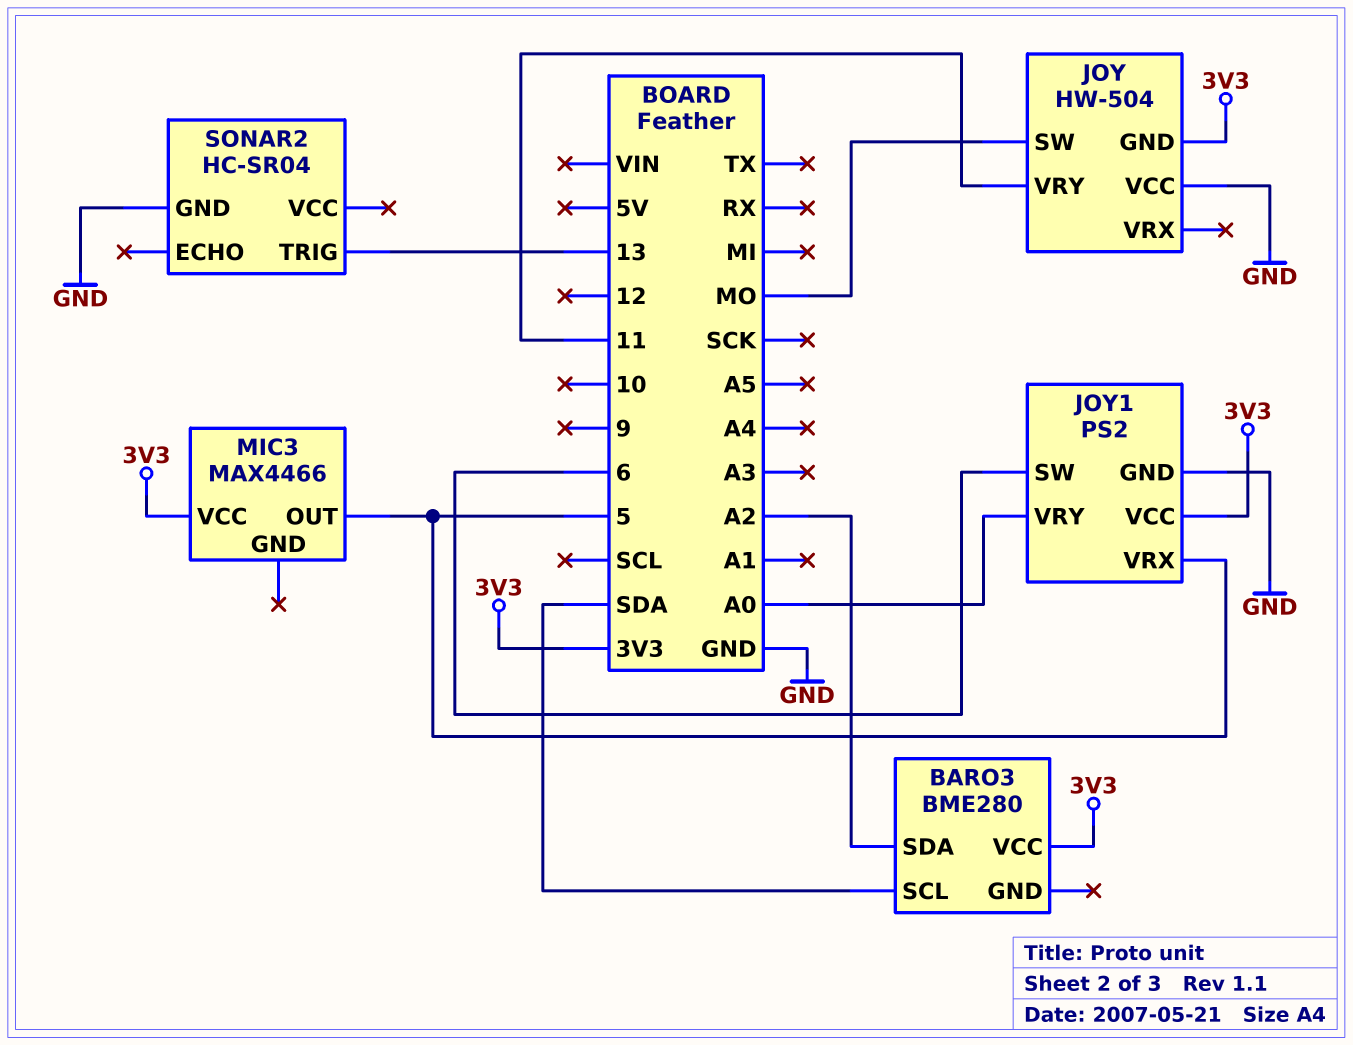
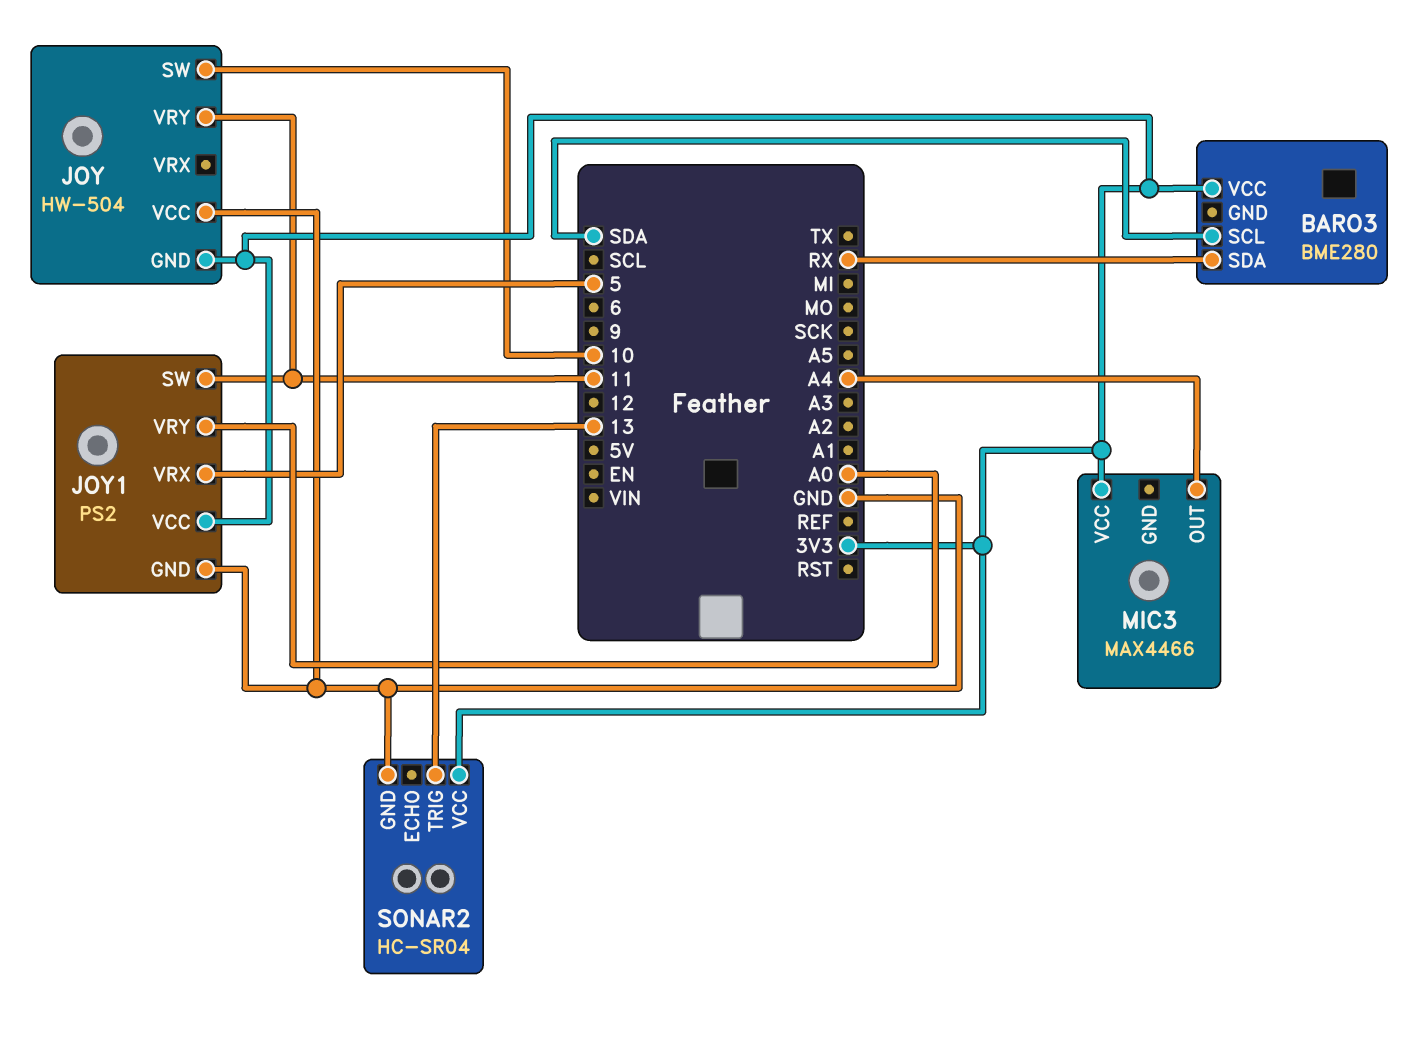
BARO3 pin SDA: A2 -> RX
JOY pin SW: MO -> 10
JOY1 pin SW: 6 -> 11
MIC3 pin OUT: 5 -> A4
SONAR2 pin VCC: none -> 3V3

